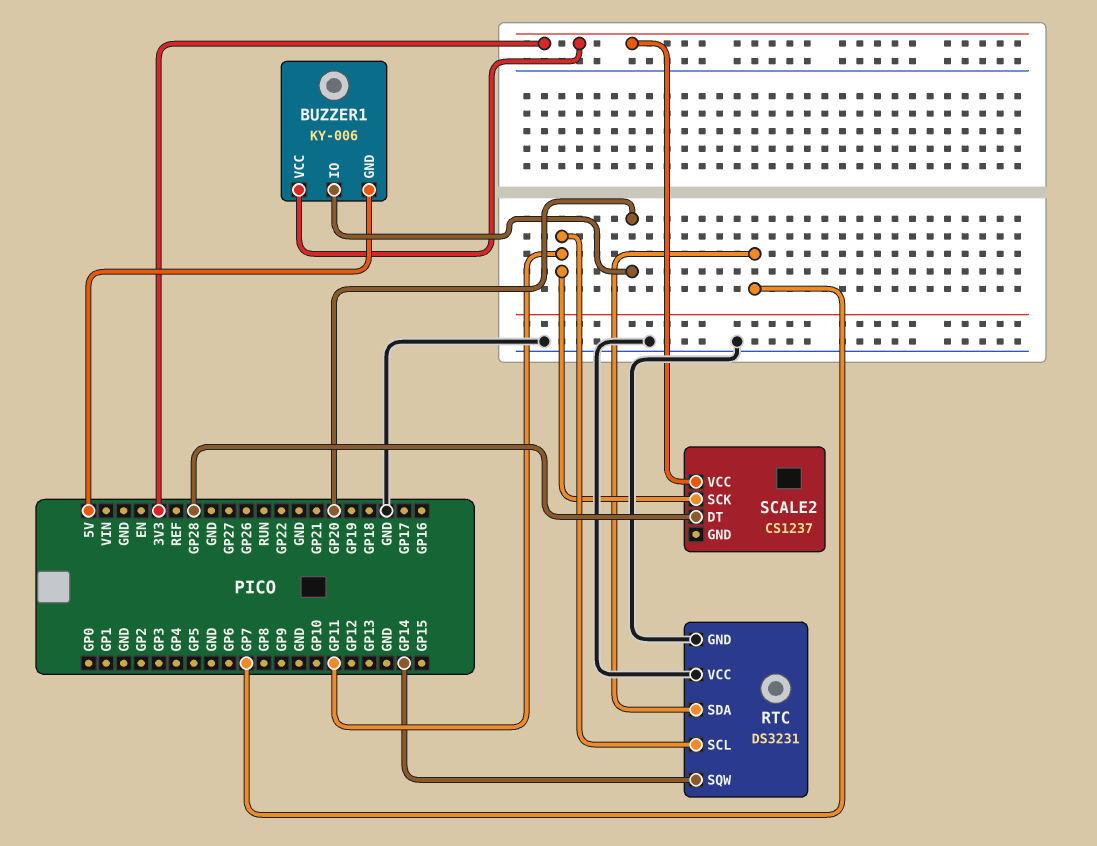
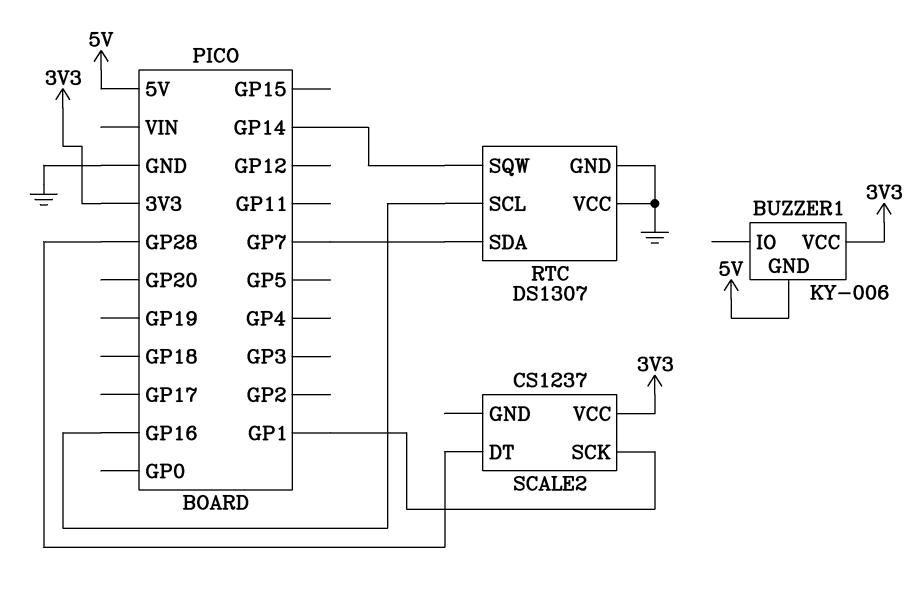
BUZZER1 pin IO: GP20 -> none
RTC: DS3231 -> DS1307
RTC pin SCL: GP11 -> GP16
SCALE2 pin SCK: GP11 -> GP1

